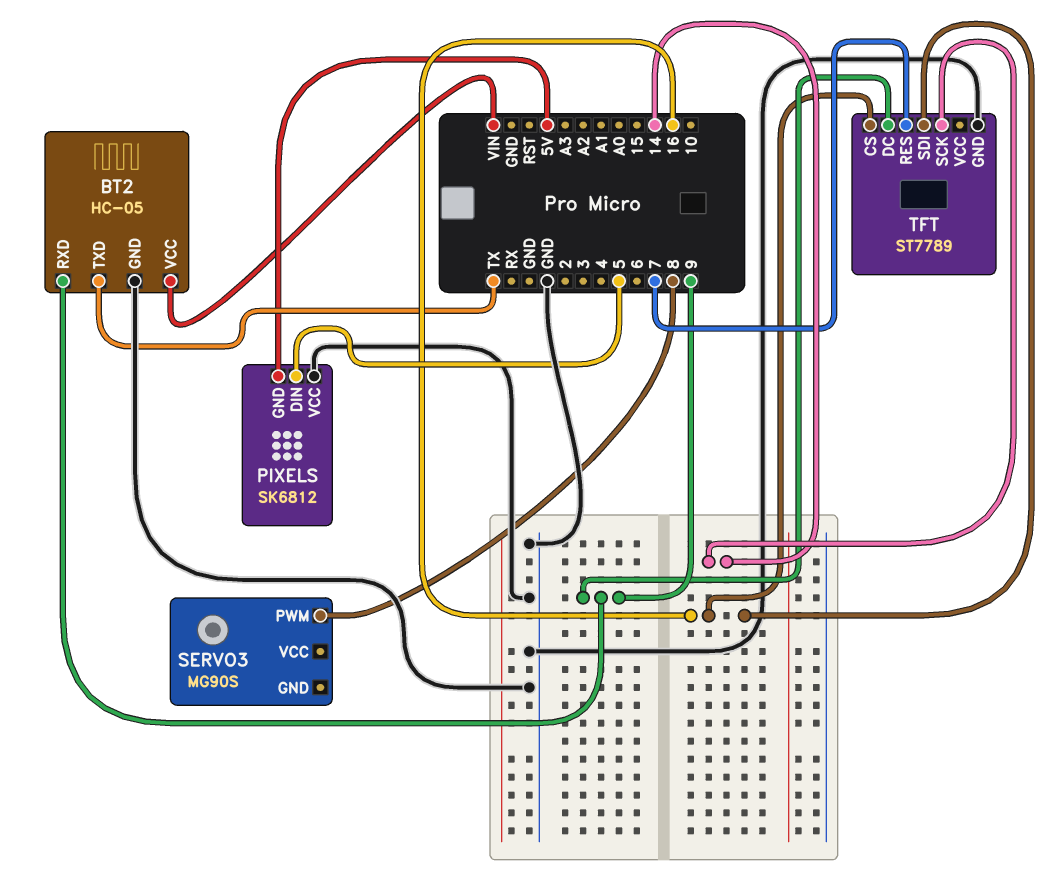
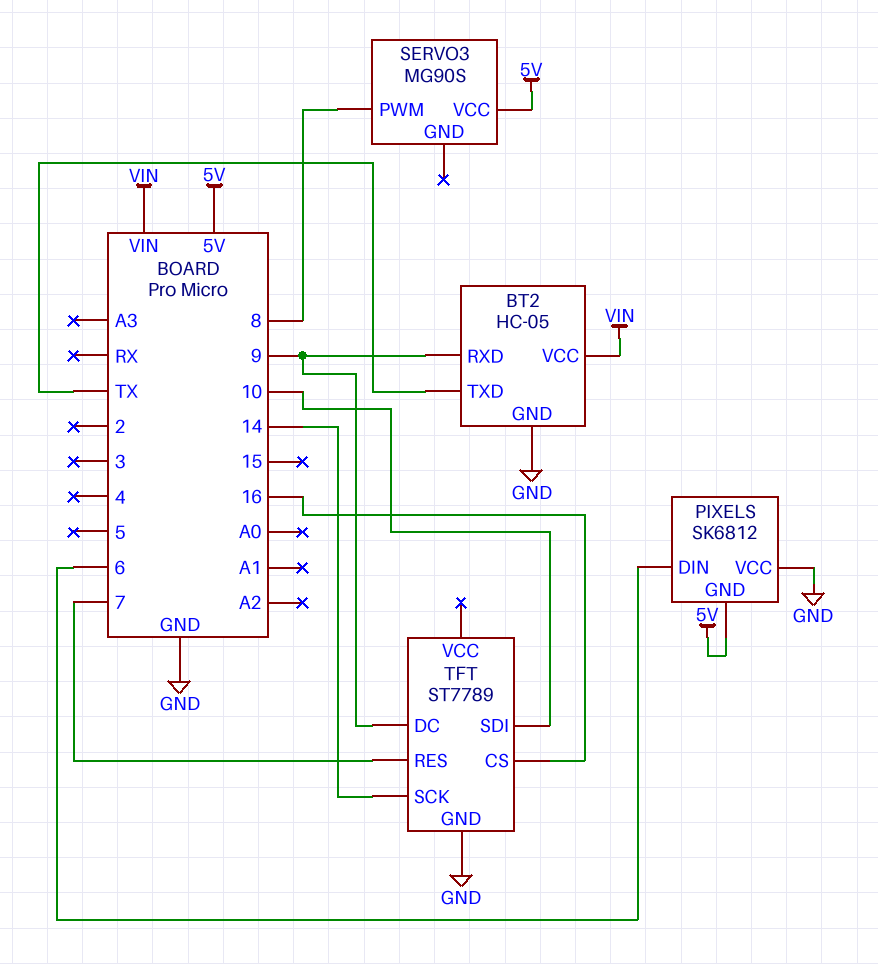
PIXELS pin DIN: 5 -> 6
SERVO3 pin VCC: none -> 5V
TFT pin SDI: 16 -> 10

